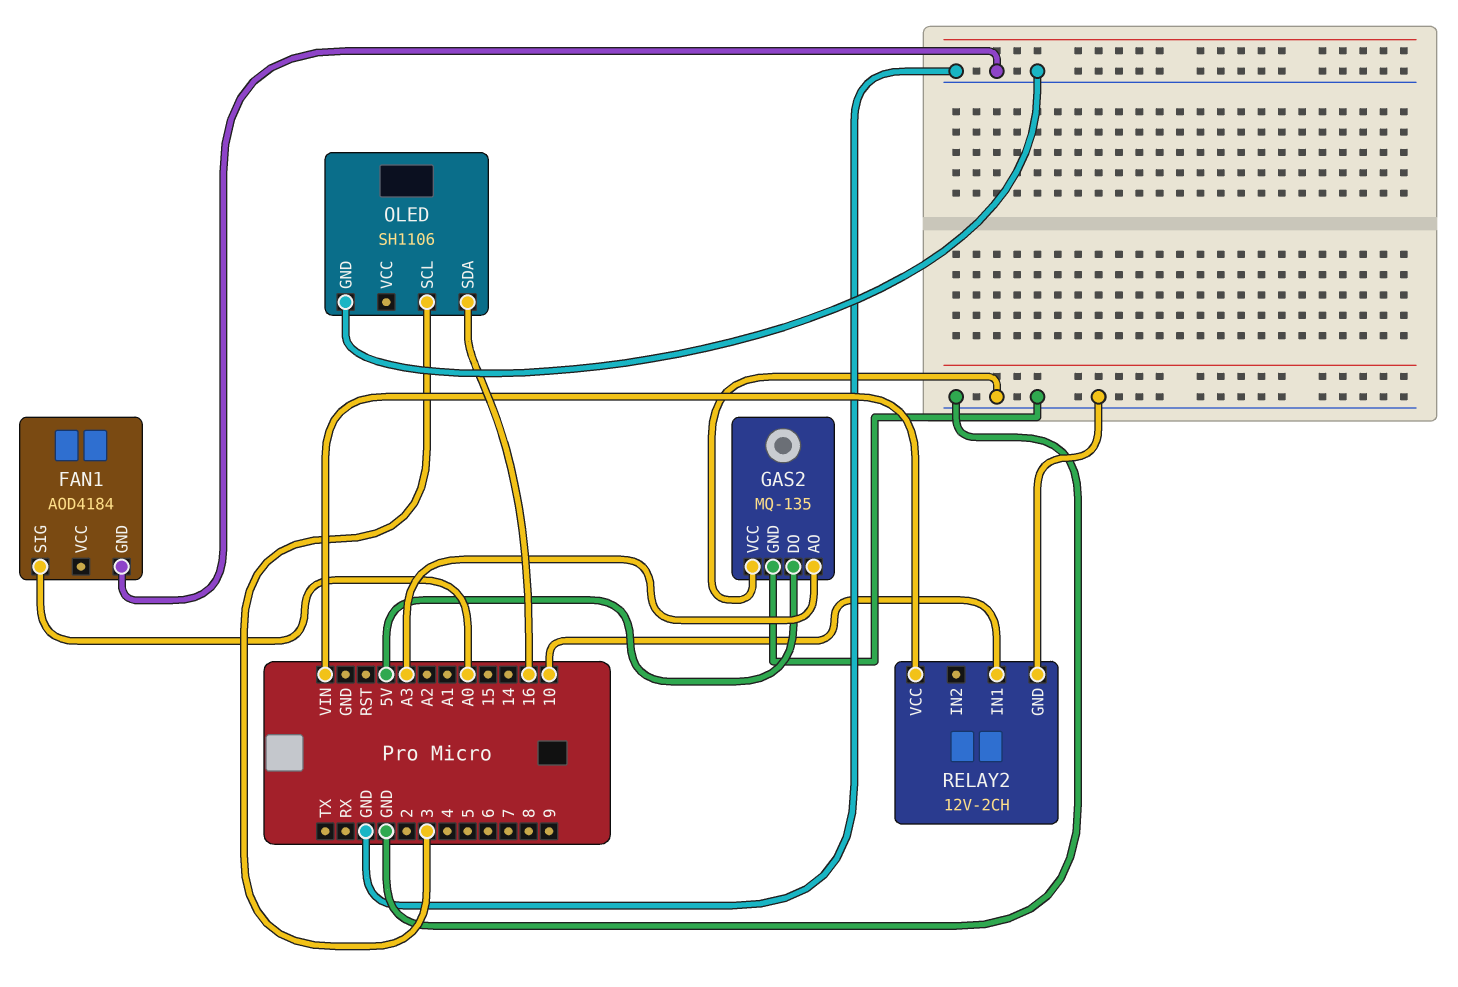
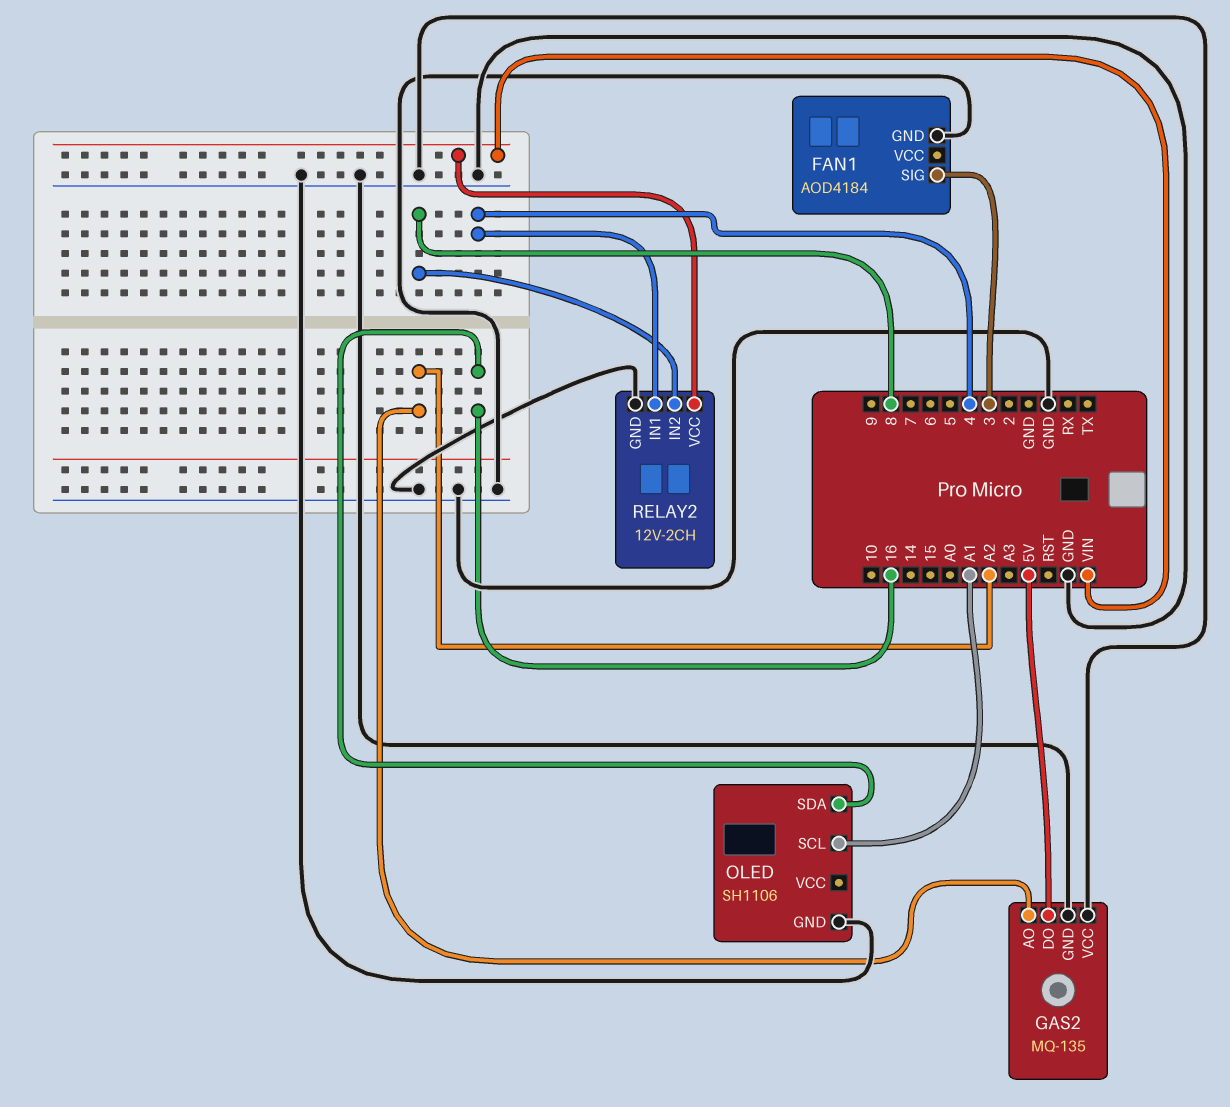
FAN1 pin SIG: A0 -> 3
GAS2 pin AO: A3 -> A2
OLED pin SCL: 3 -> A1
RELAY2 pin IN1: 10 -> 4
RELAY2 pin IN2: none -> 8

